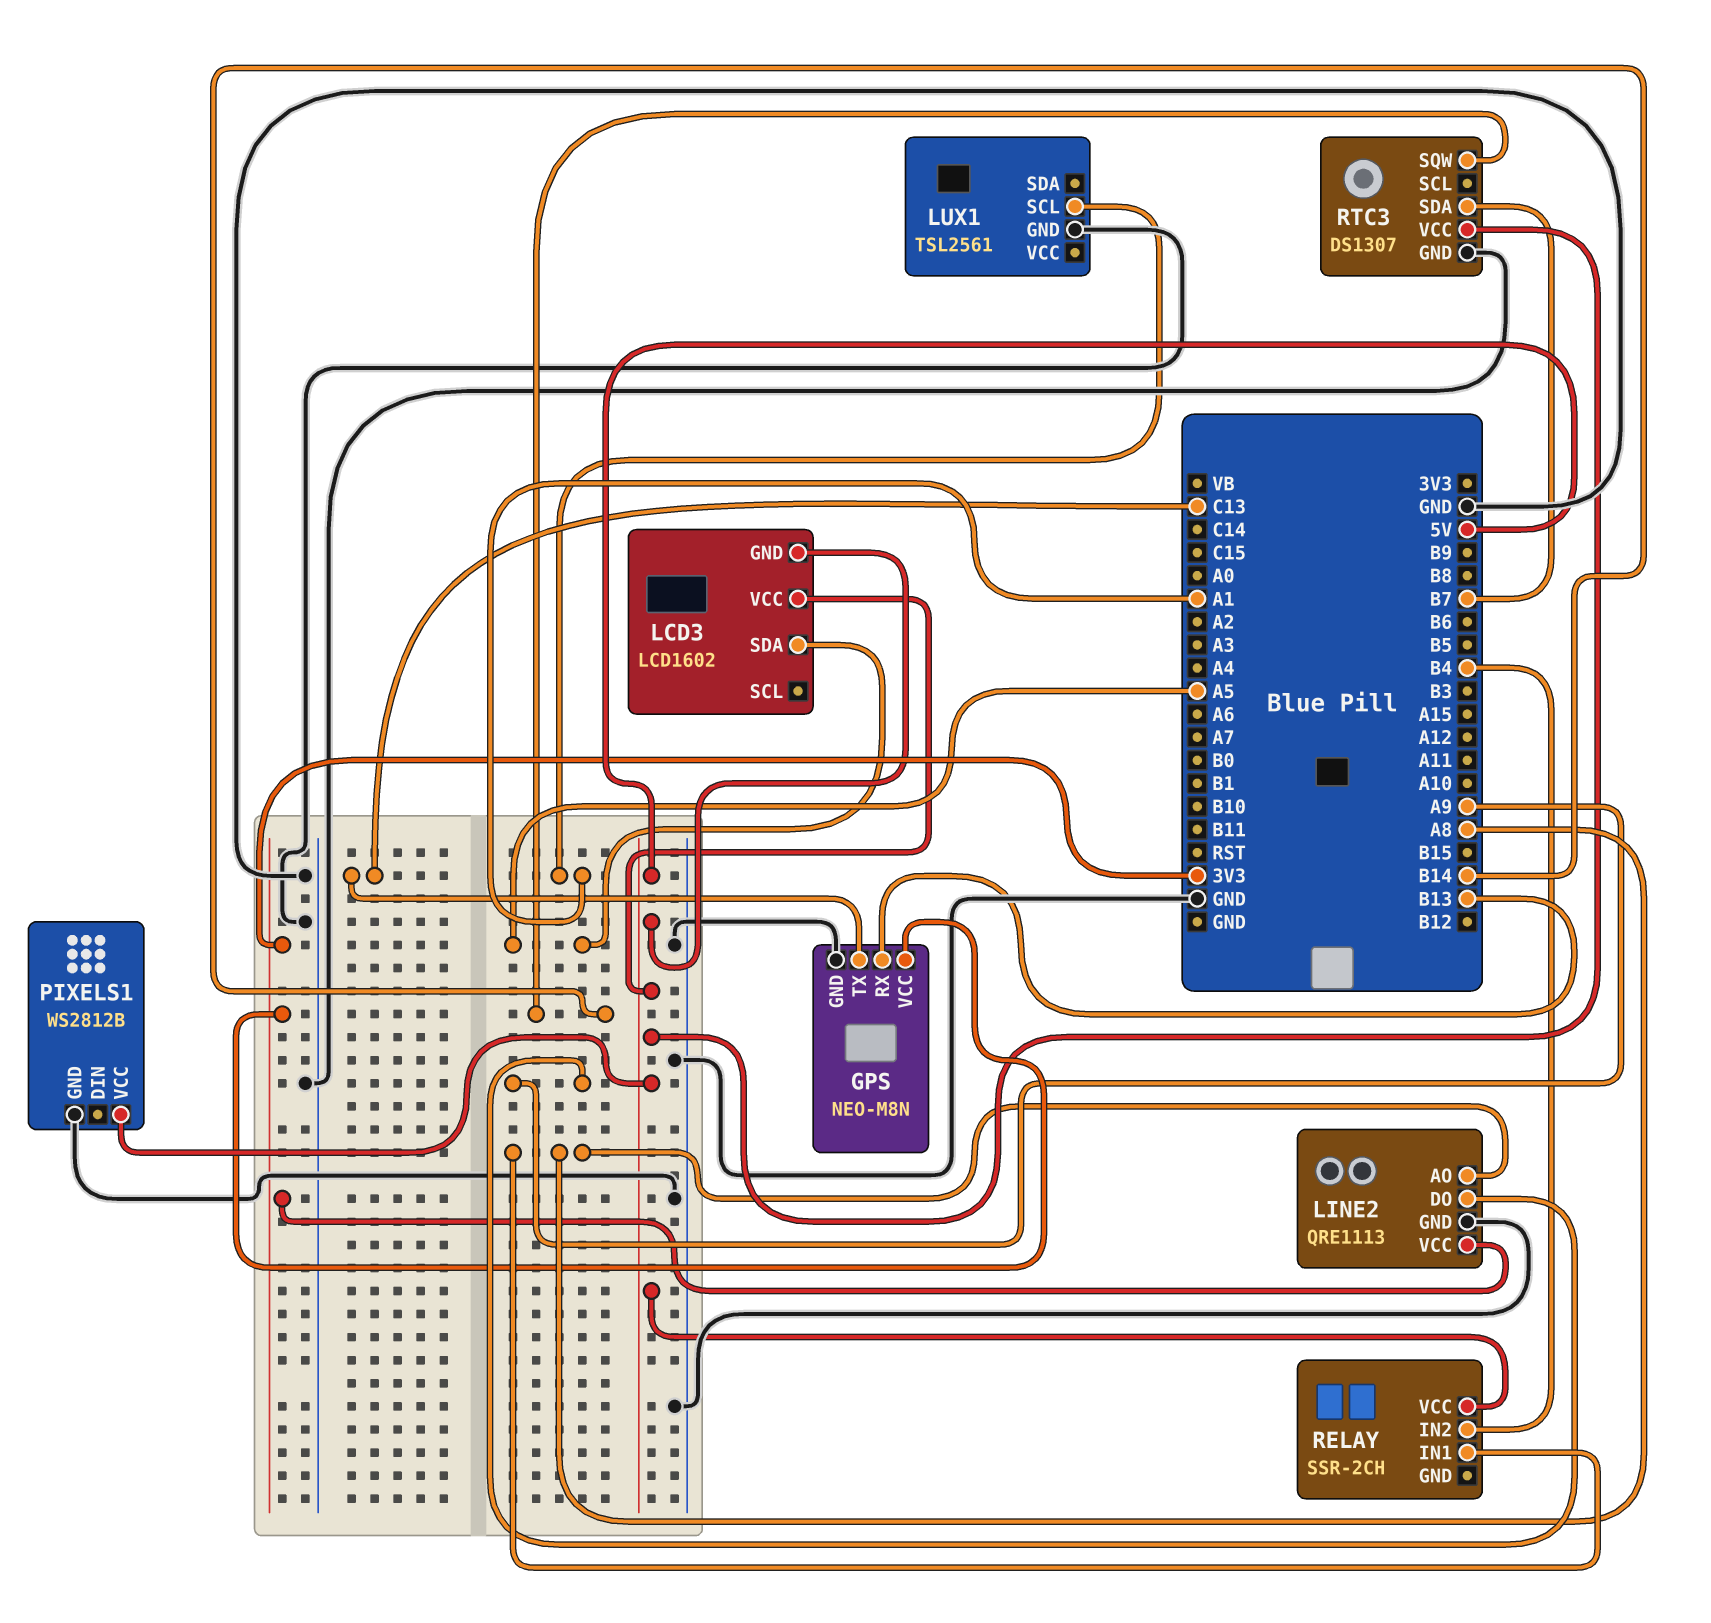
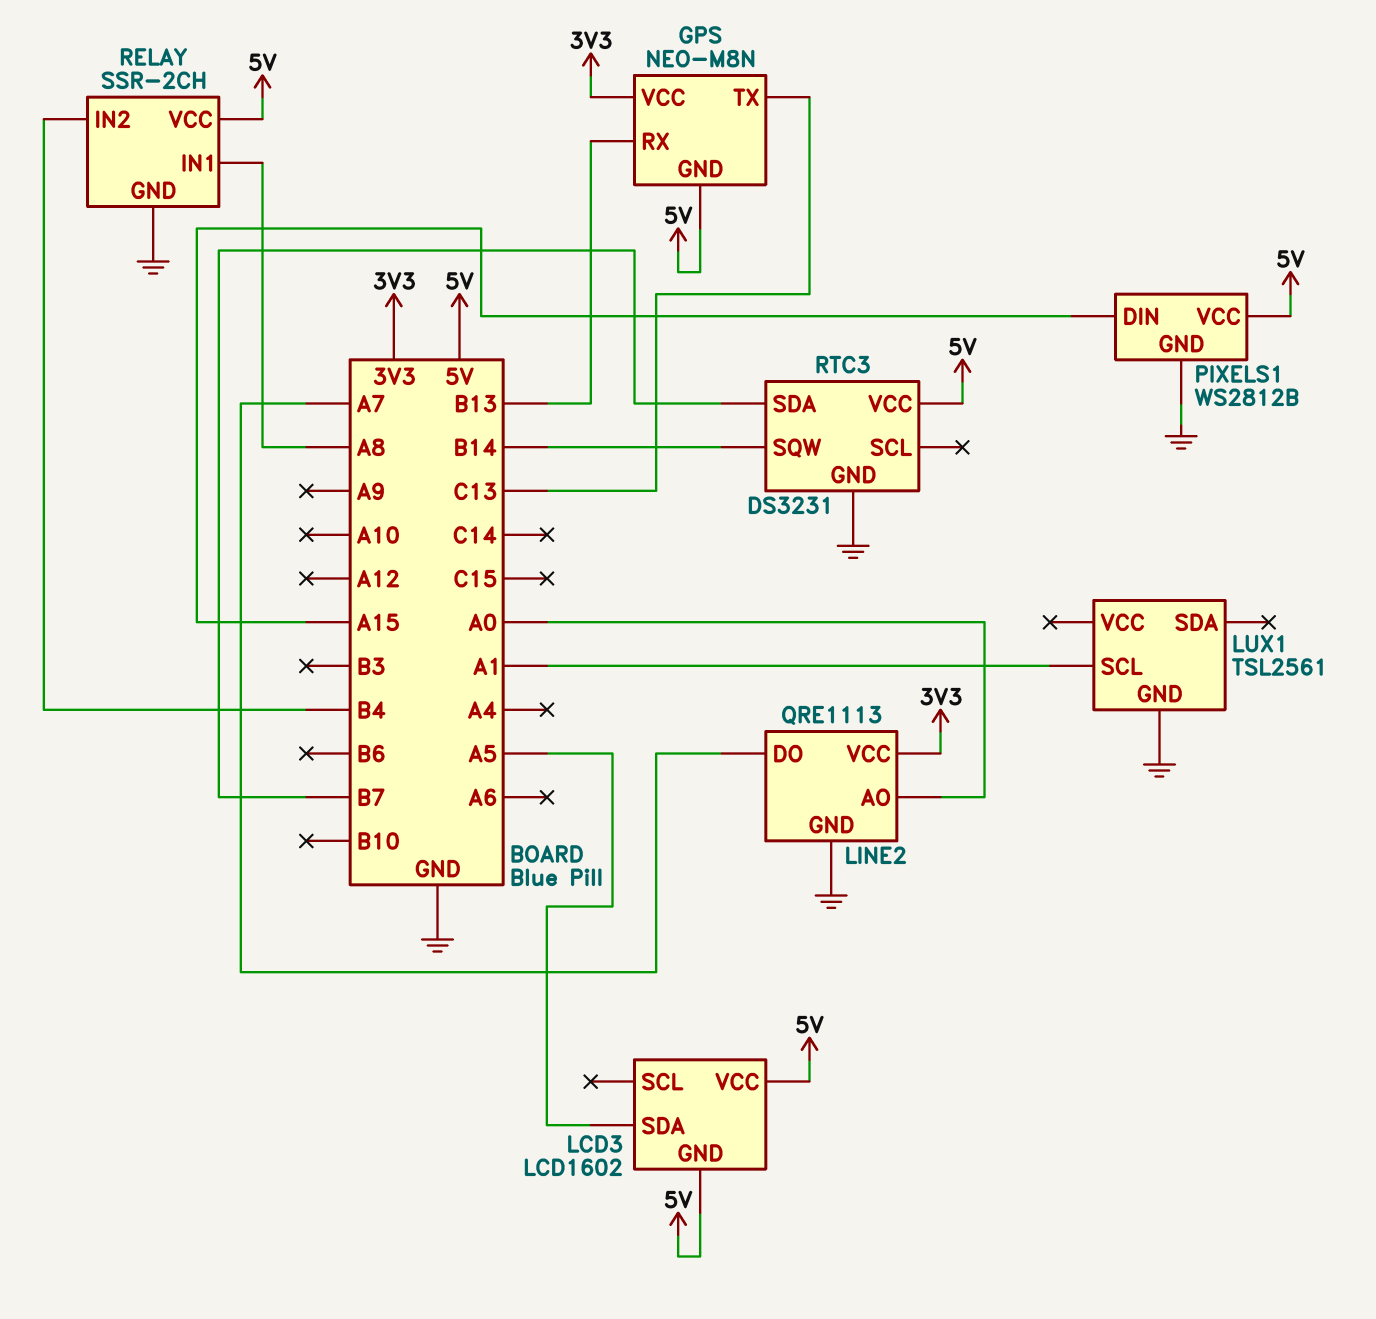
GPS pin GND: GND -> 5V
LINE2 pin AO: A8 -> A0
LINE2 pin DO: A9 -> A7
PIXELS1 pin DIN: none -> A15
RELAY pin GND: none -> GND
RTC3: DS1307 -> DS3231

